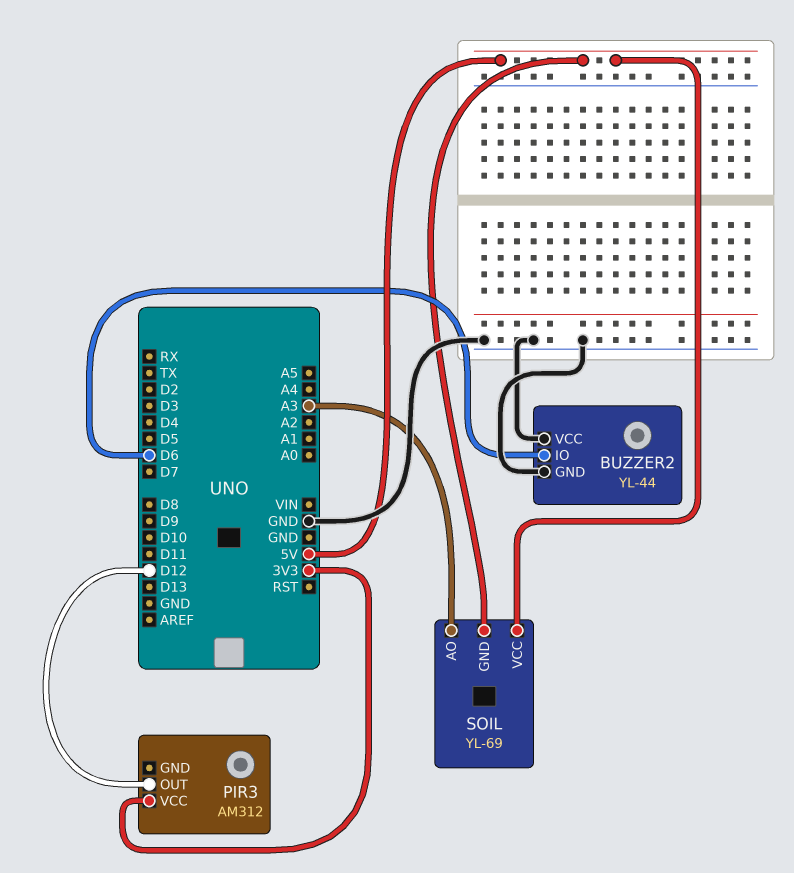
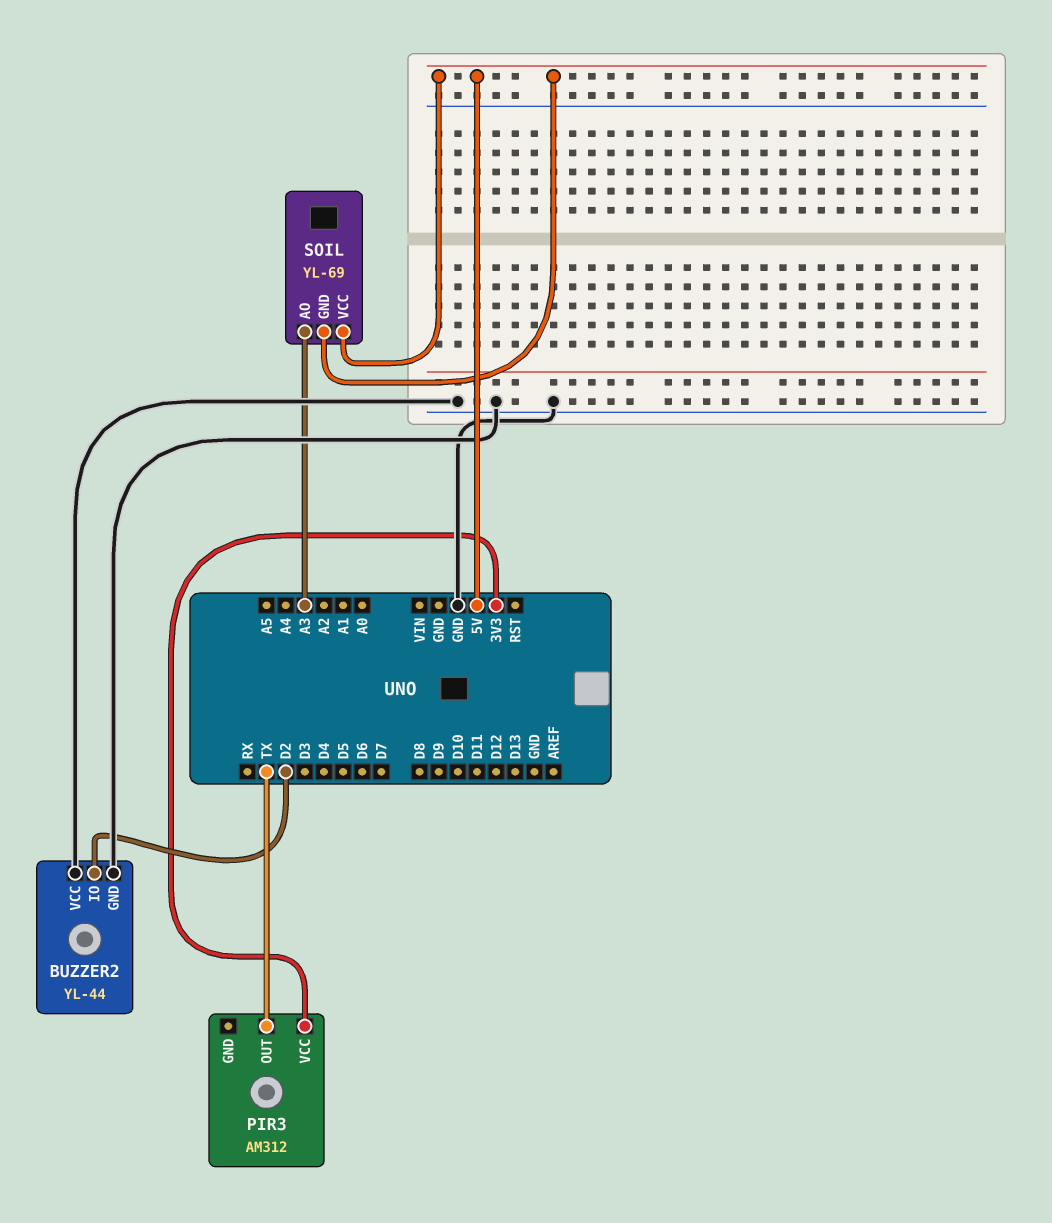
BUZZER2 pin IO: D6 -> D2
PIR3 pin OUT: D12 -> TX

